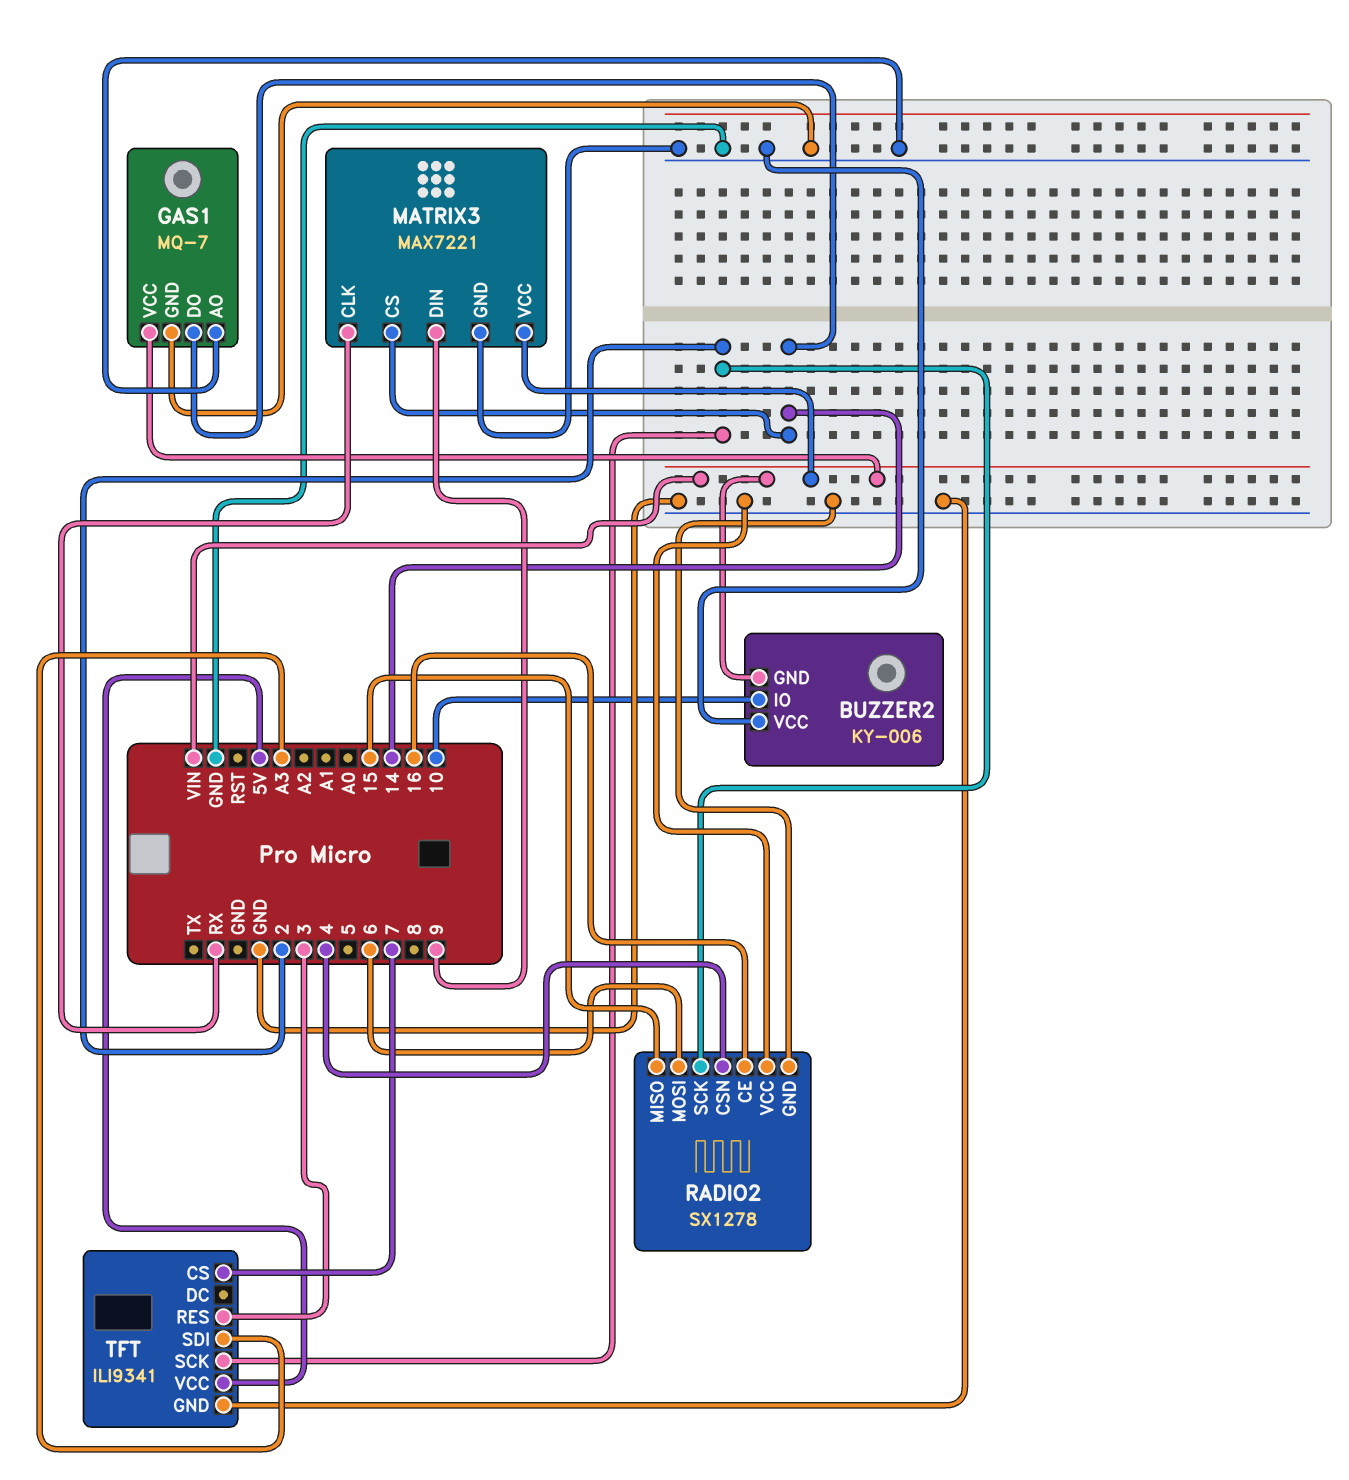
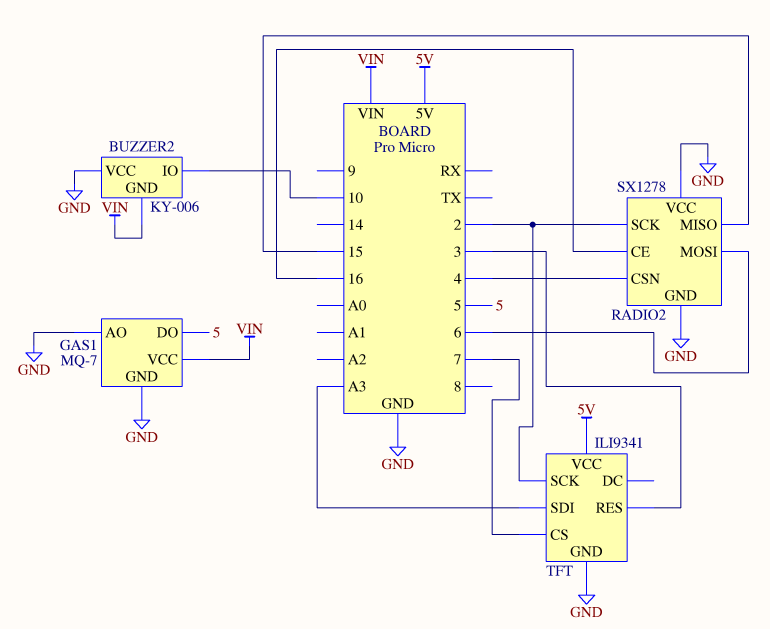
GAS1 pin DO: 14 -> 5
MATRIX3: MAX7221 -> none
MATRIX3 pin CLK: RX -> none
MATRIX3 pin CS: 14 -> none
MATRIX3 pin DIN: 9 -> none
MATRIX3 pin GND: GND -> none
MATRIX3 pin VCC: VIN -> none

